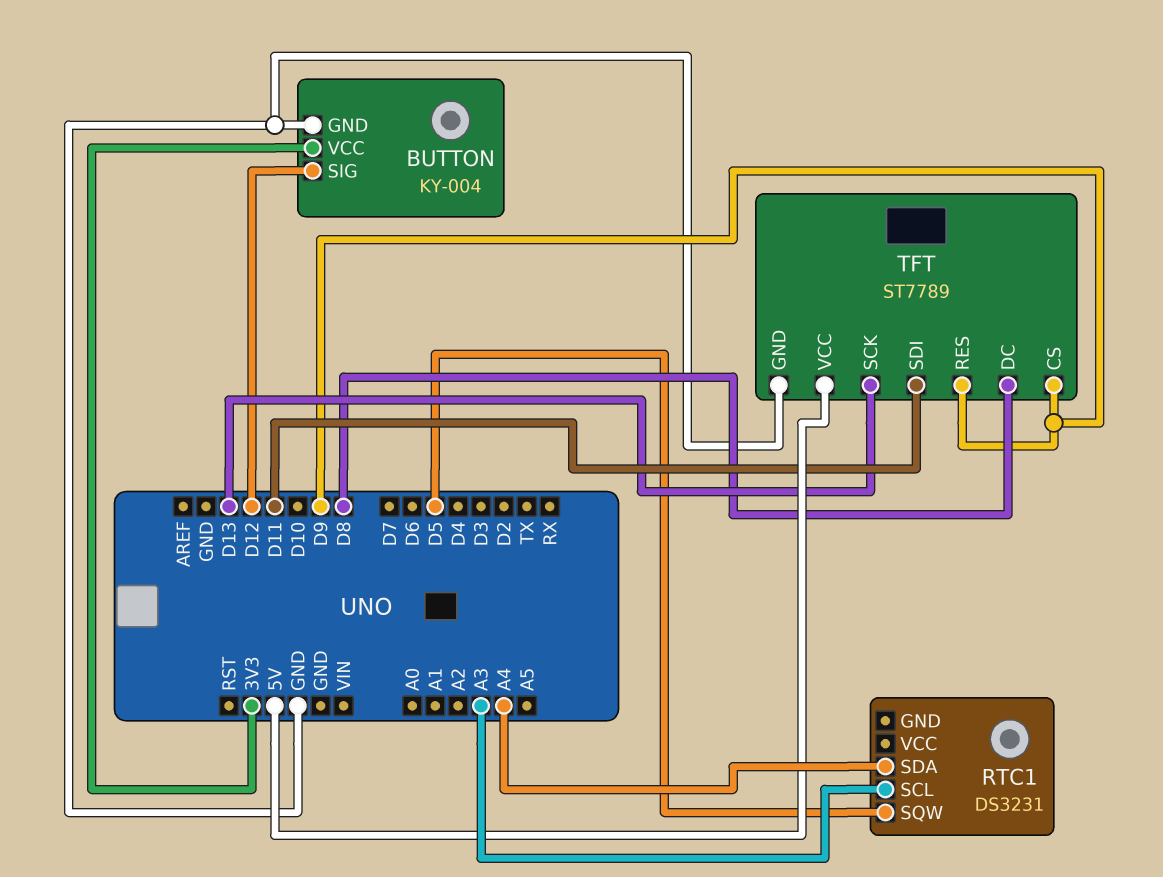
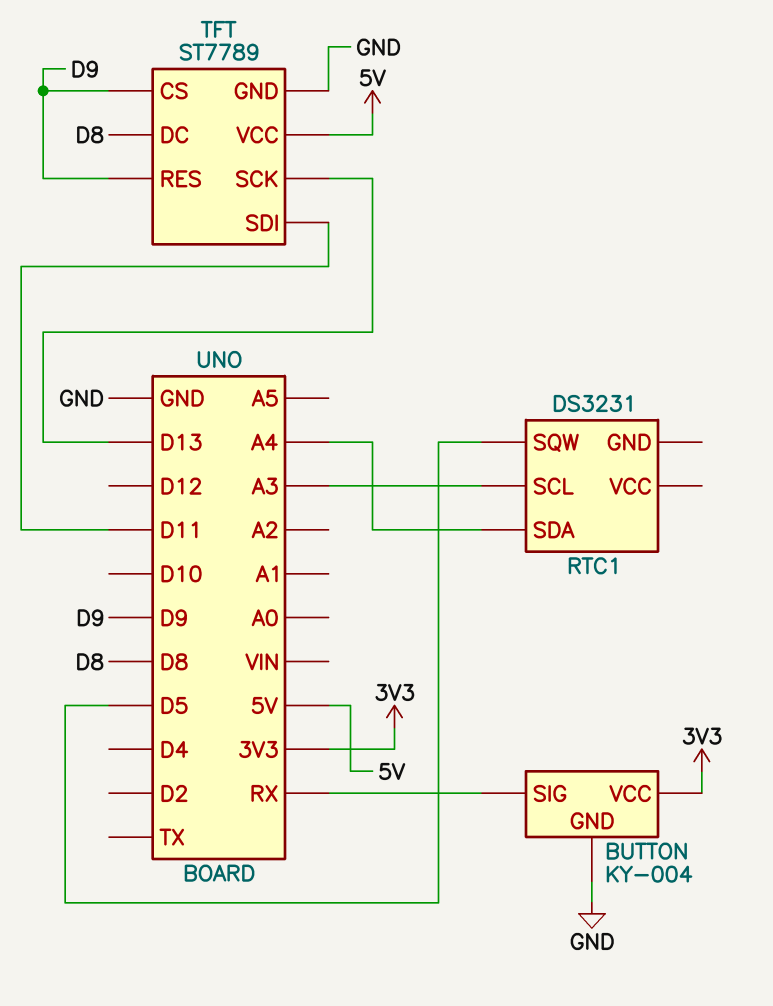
BUTTON pin SIG: D12 -> RX

